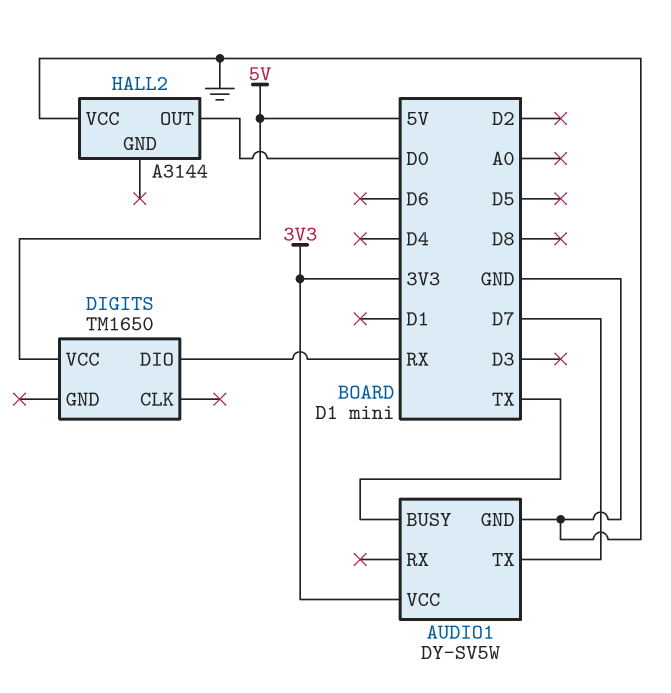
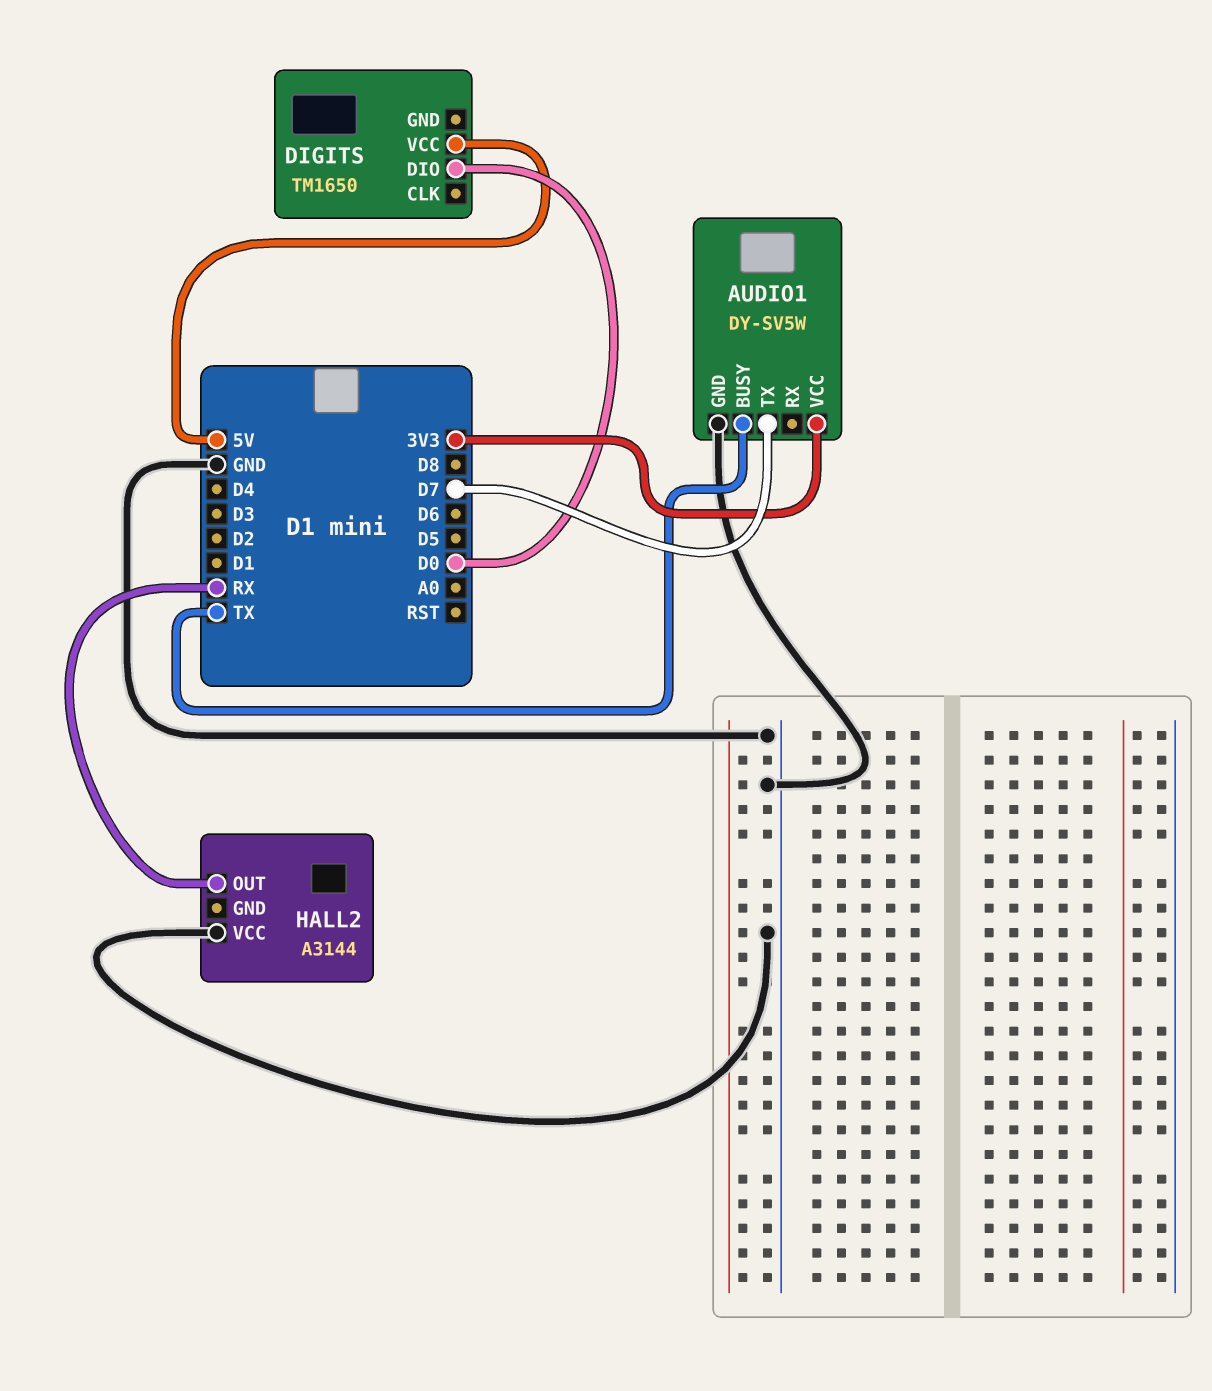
DIGITS pin DIO: RX -> D0
HALL2 pin OUT: D0 -> RX

